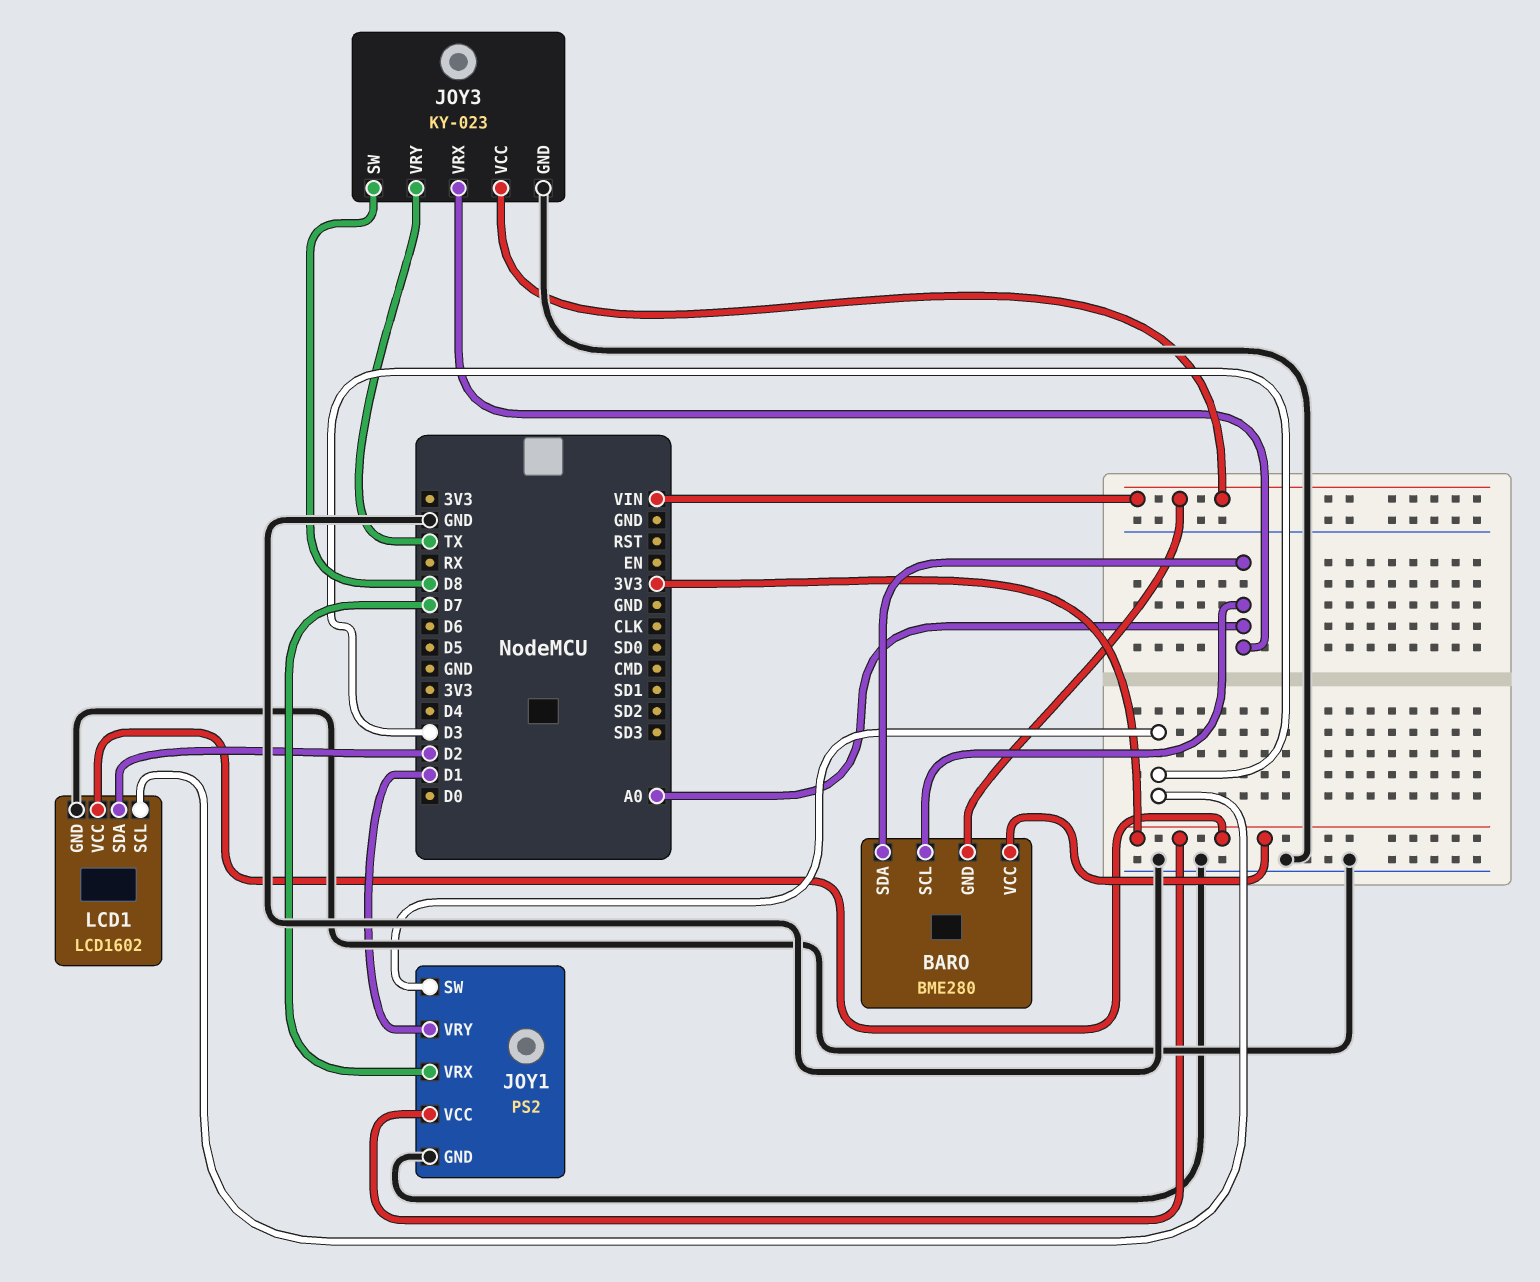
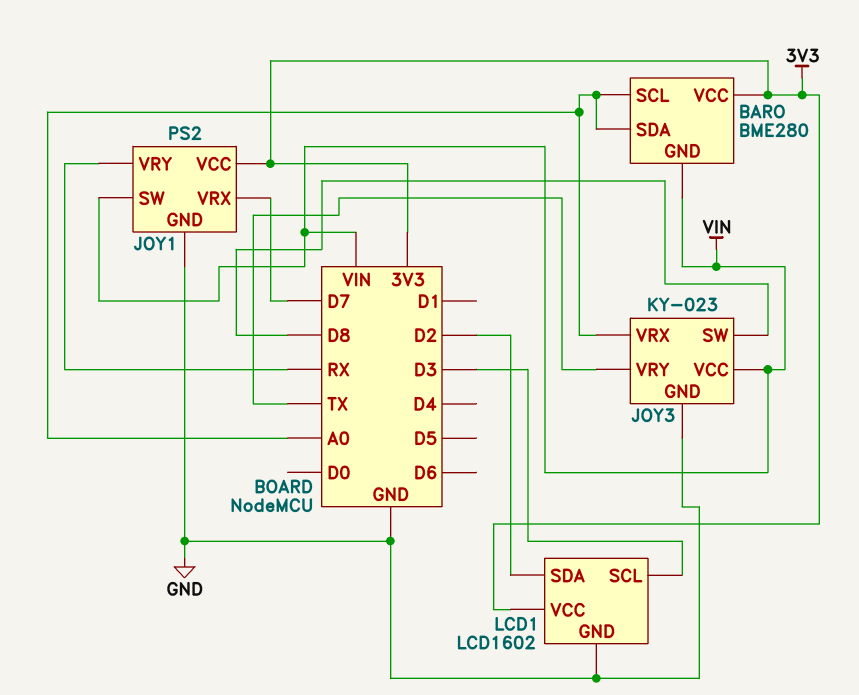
JOY1 pin SW: D3 -> VIN
JOY1 pin VRY: D1 -> RX

